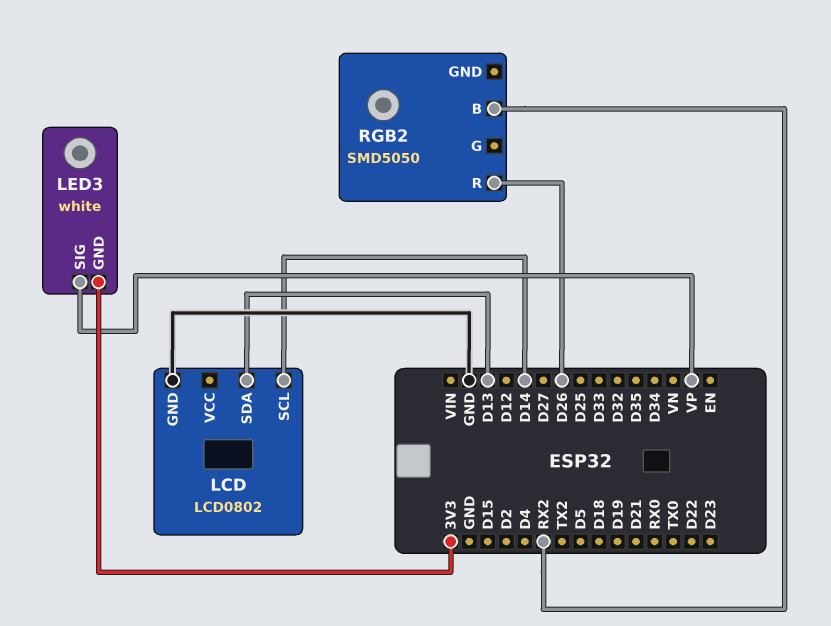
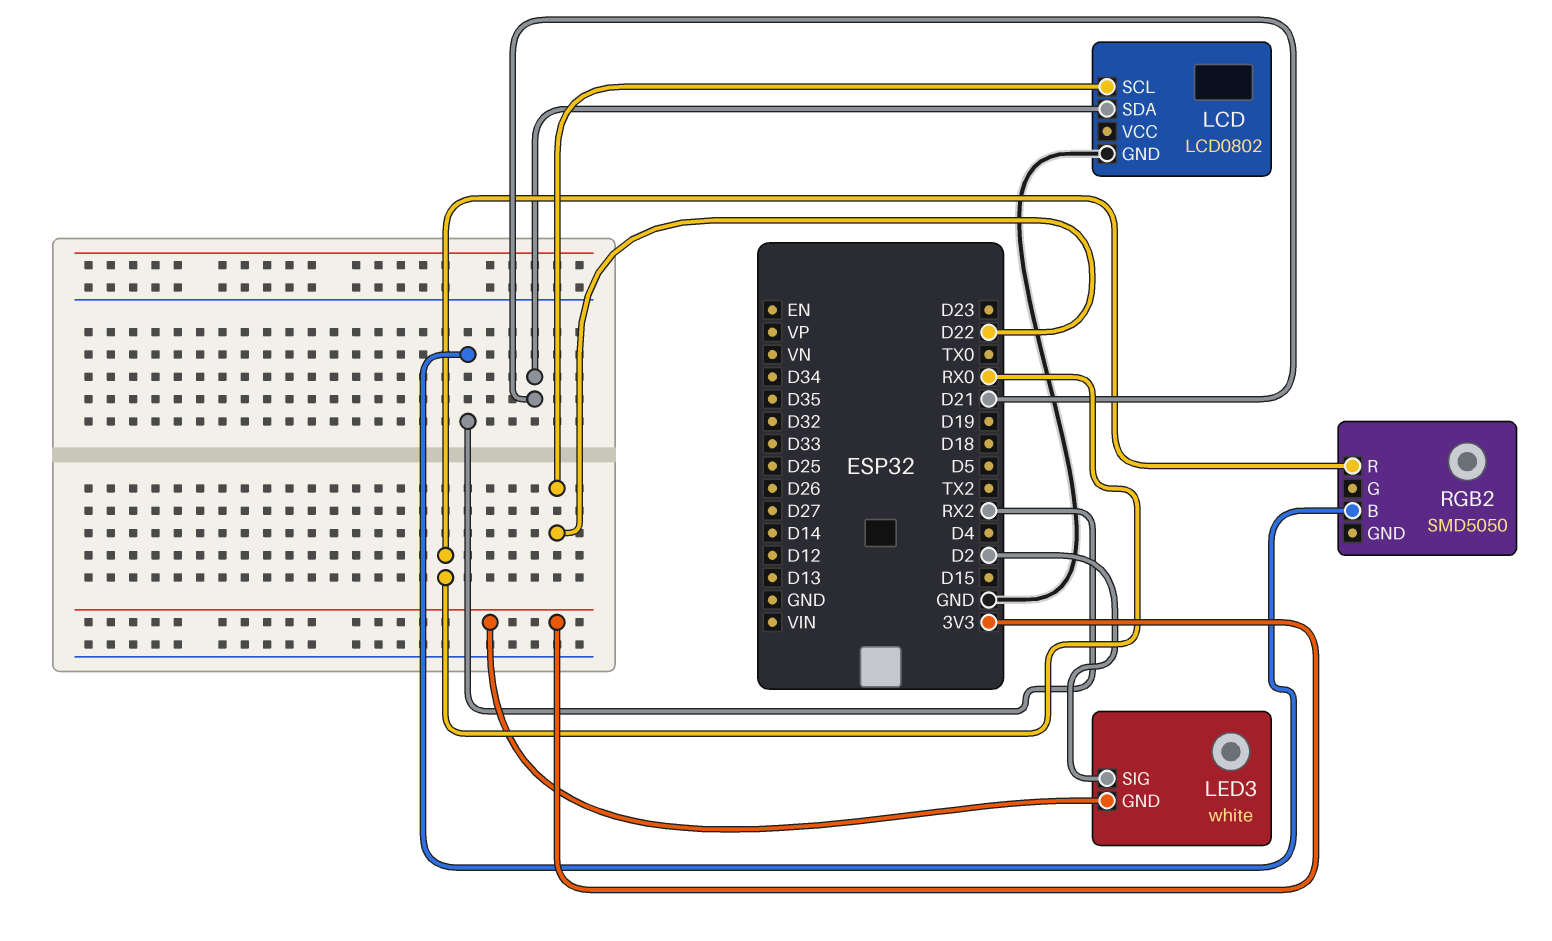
LCD pin SCL: D14 -> D22
LCD pin SDA: D13 -> D21
LED3 pin SIG: VP -> D2
RGB2 pin R: D26 -> RX0

